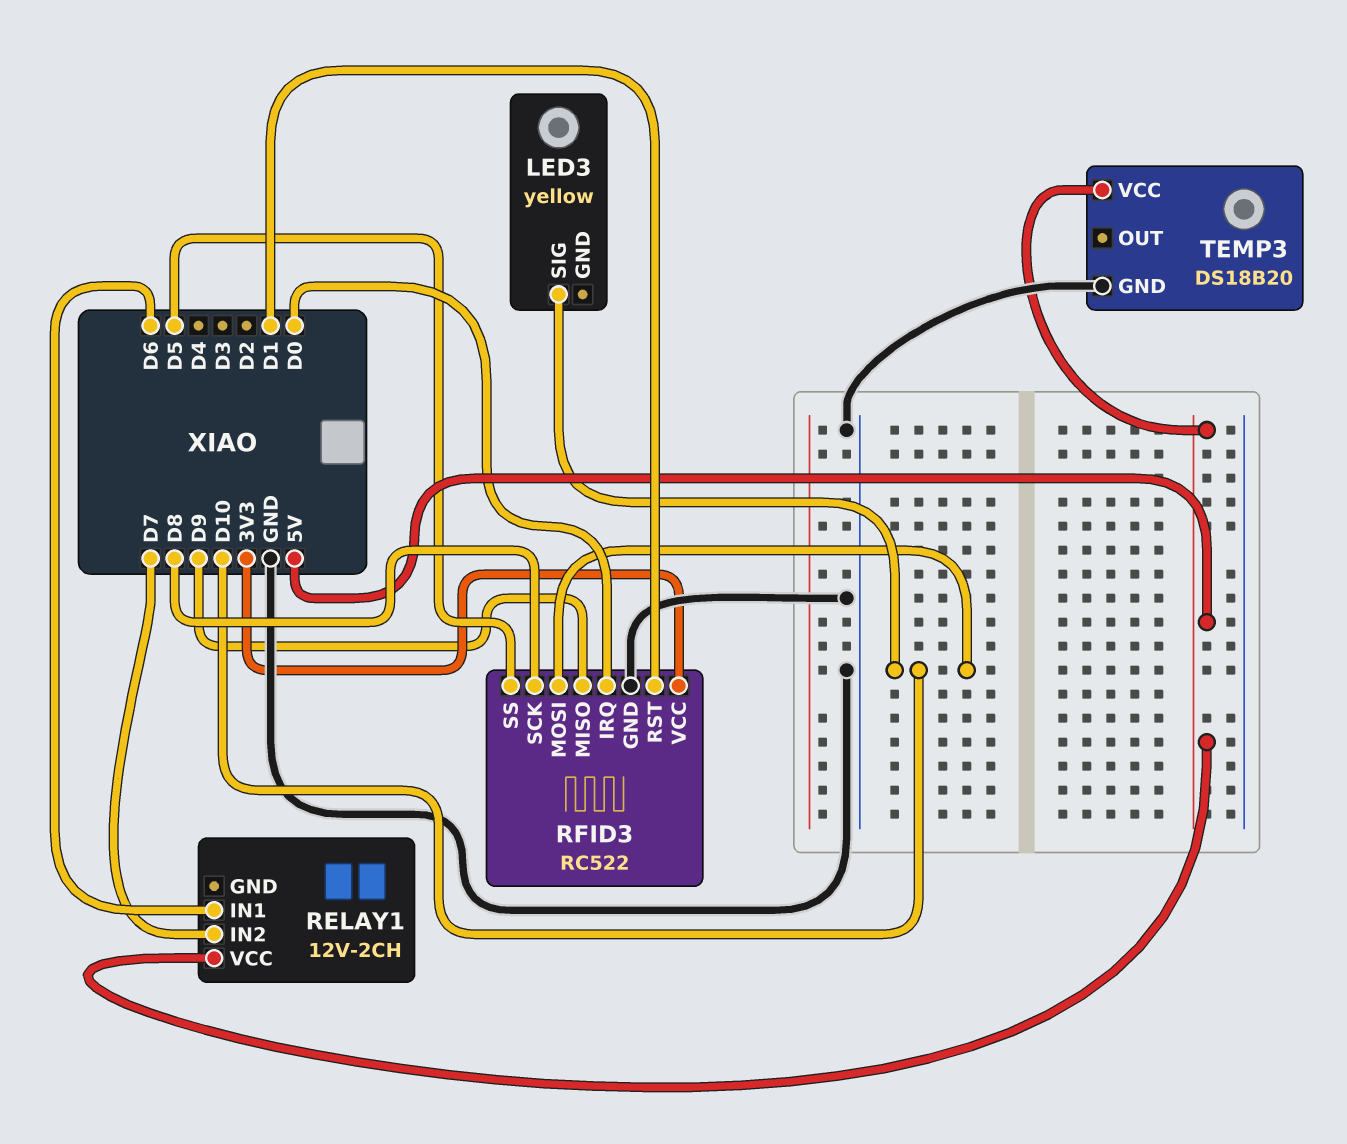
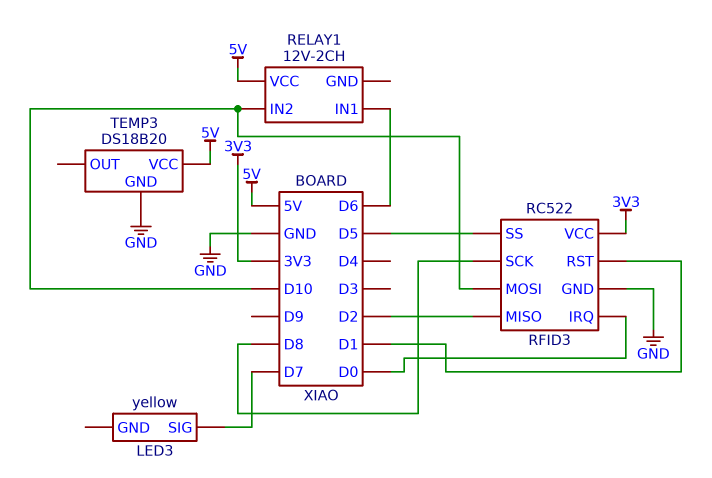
LED3 pin SIG: D10 -> D7
RELAY1 pin IN2: D7 -> D10
RFID3 pin MISO: D9 -> D2

